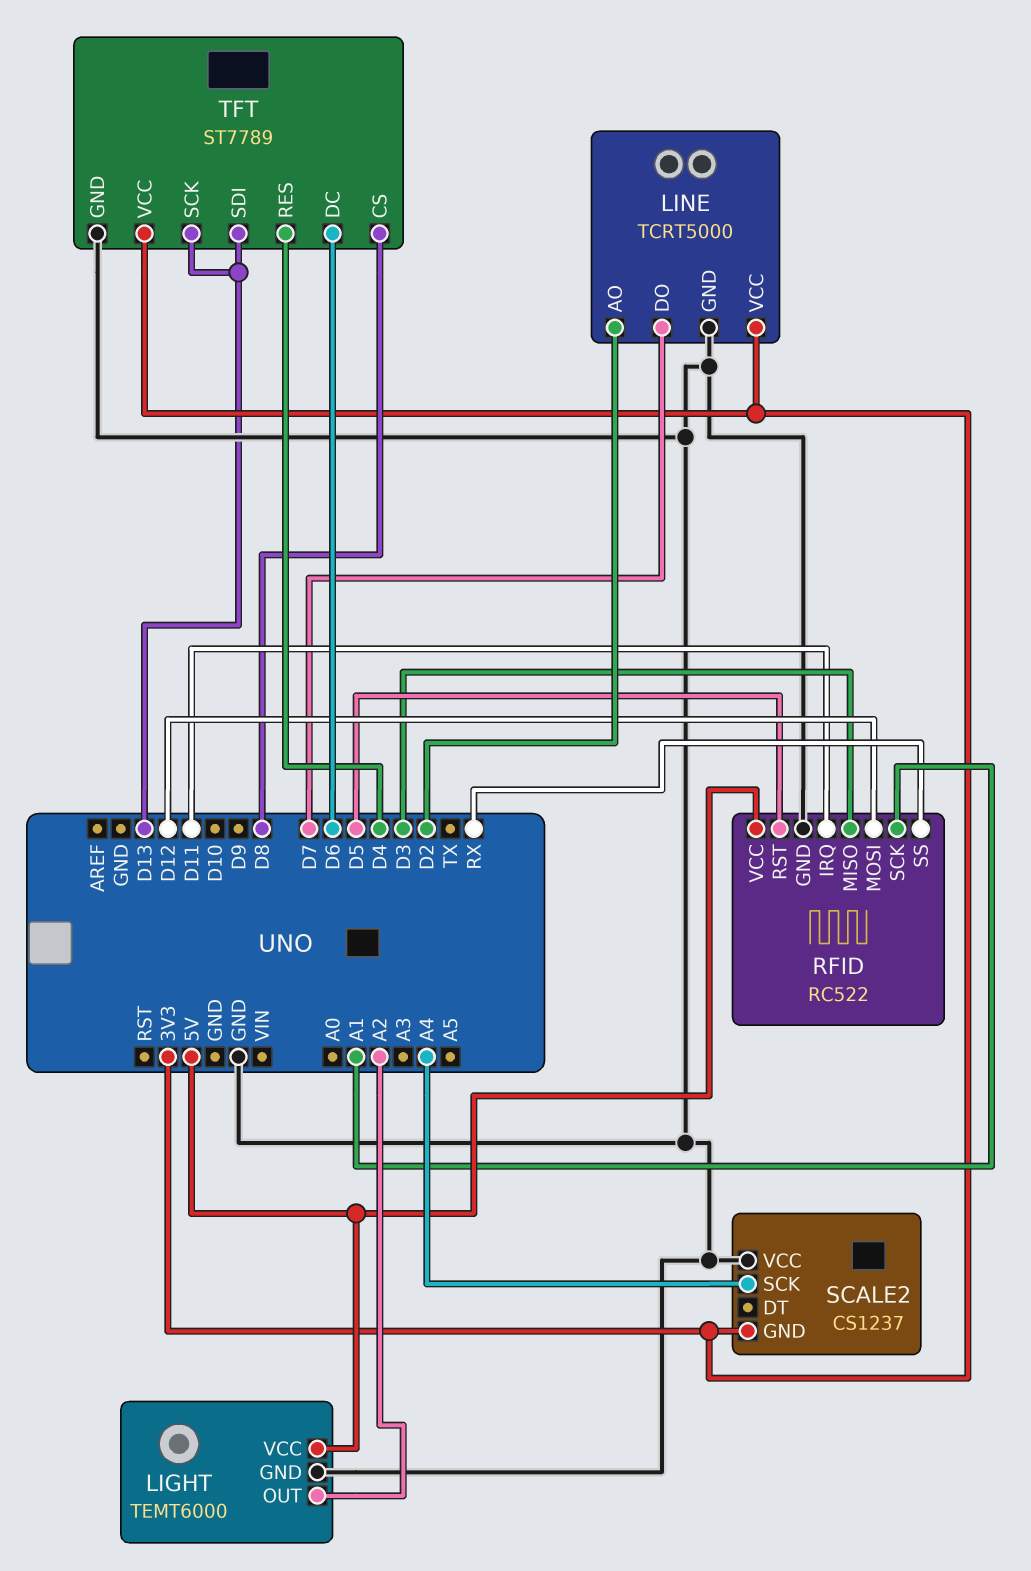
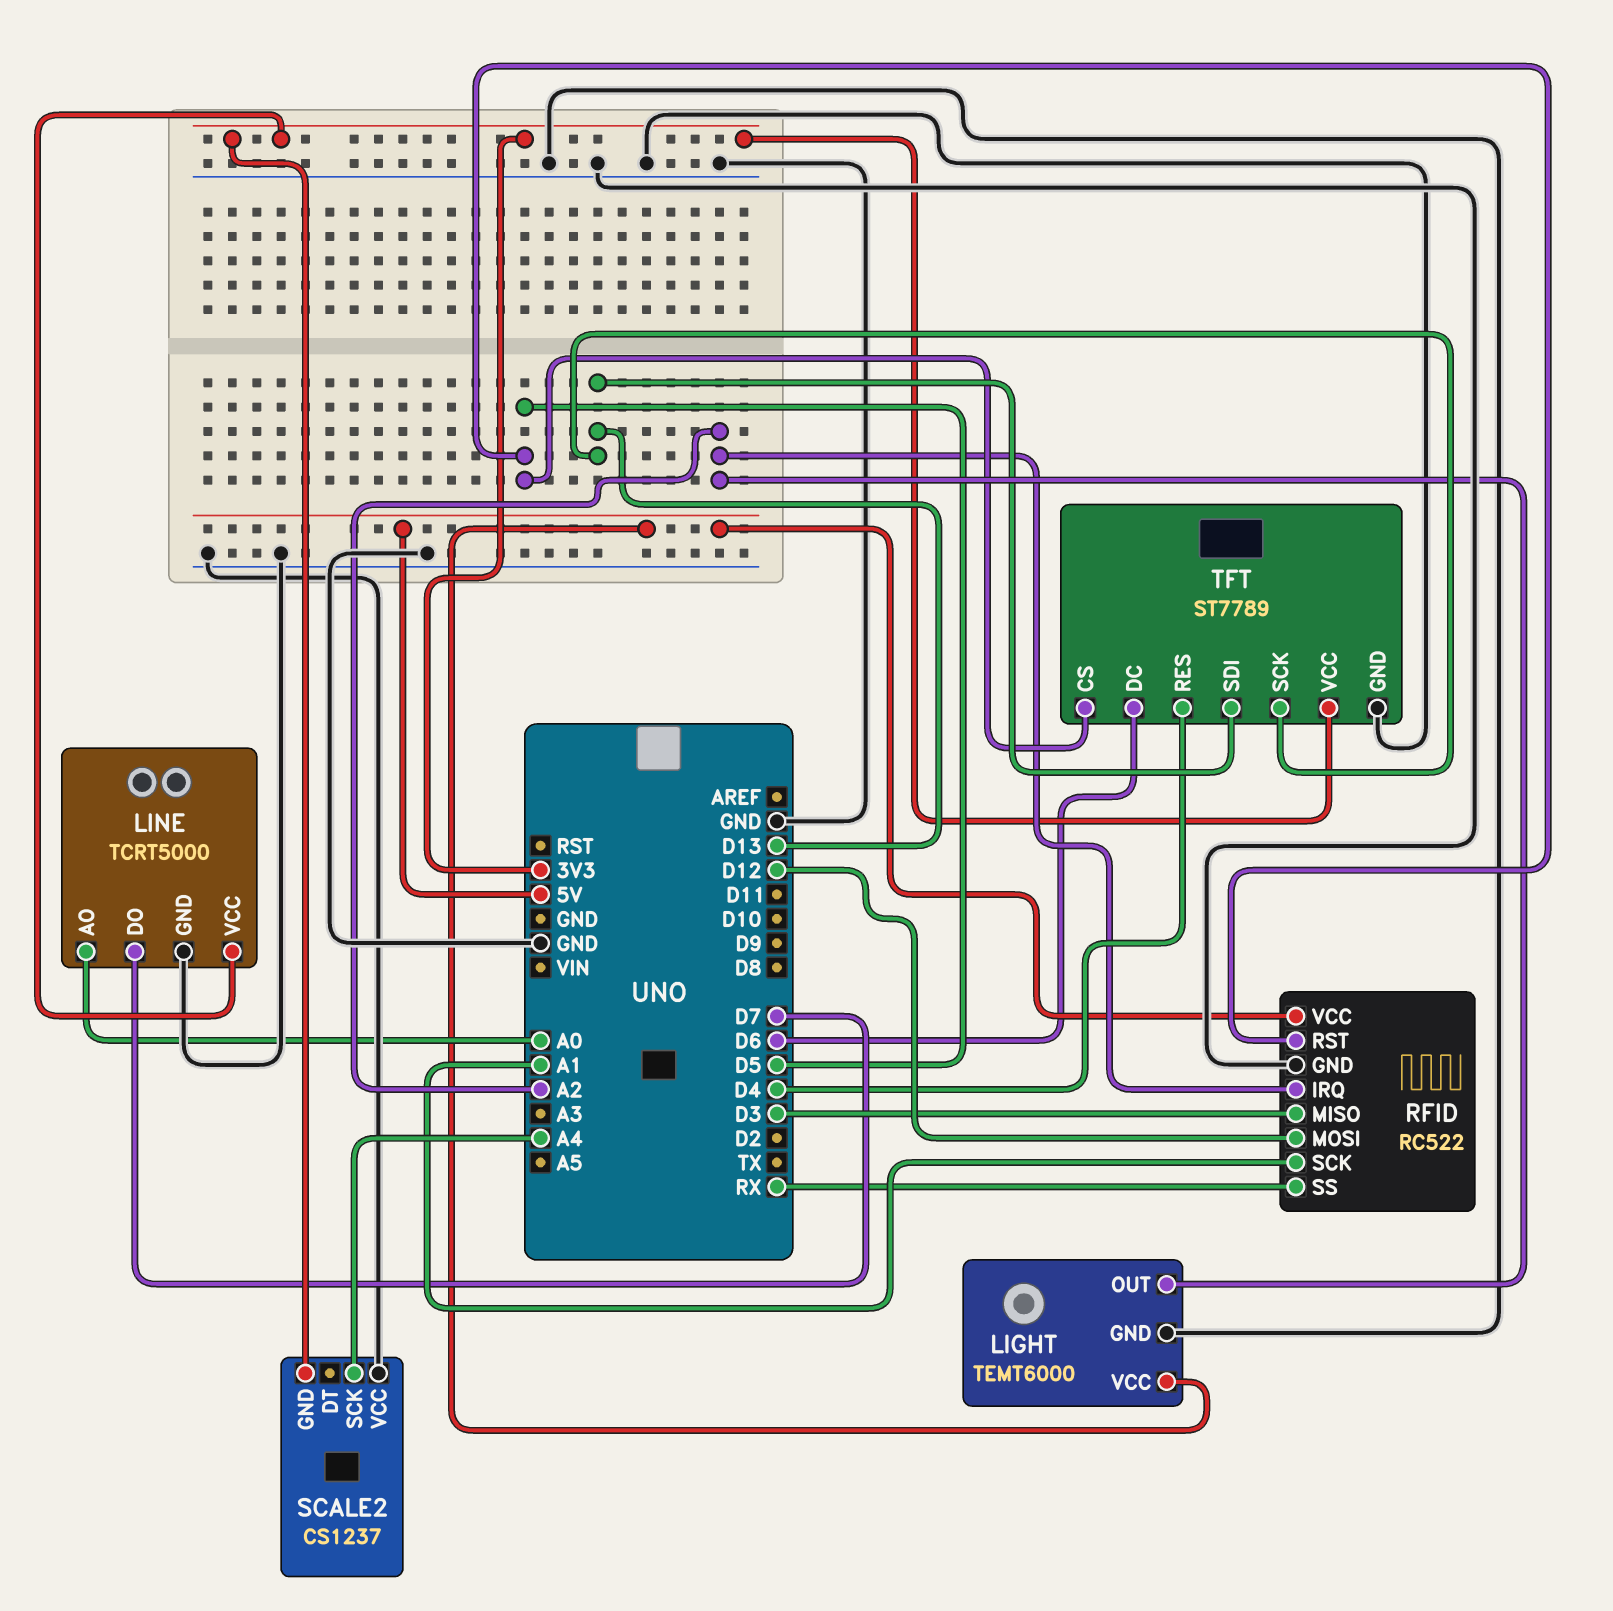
LINE pin AO: D2 -> A0
RFID pin IRQ: D11 -> A2
TFT pin CS: D8 -> D5

